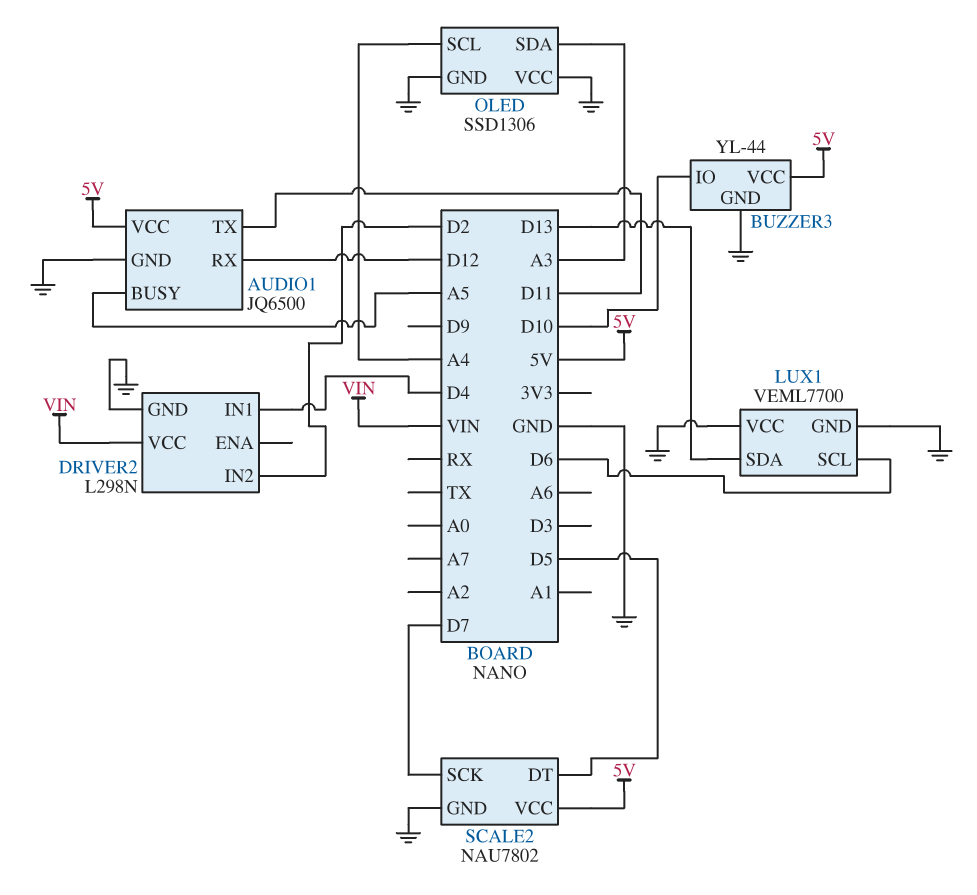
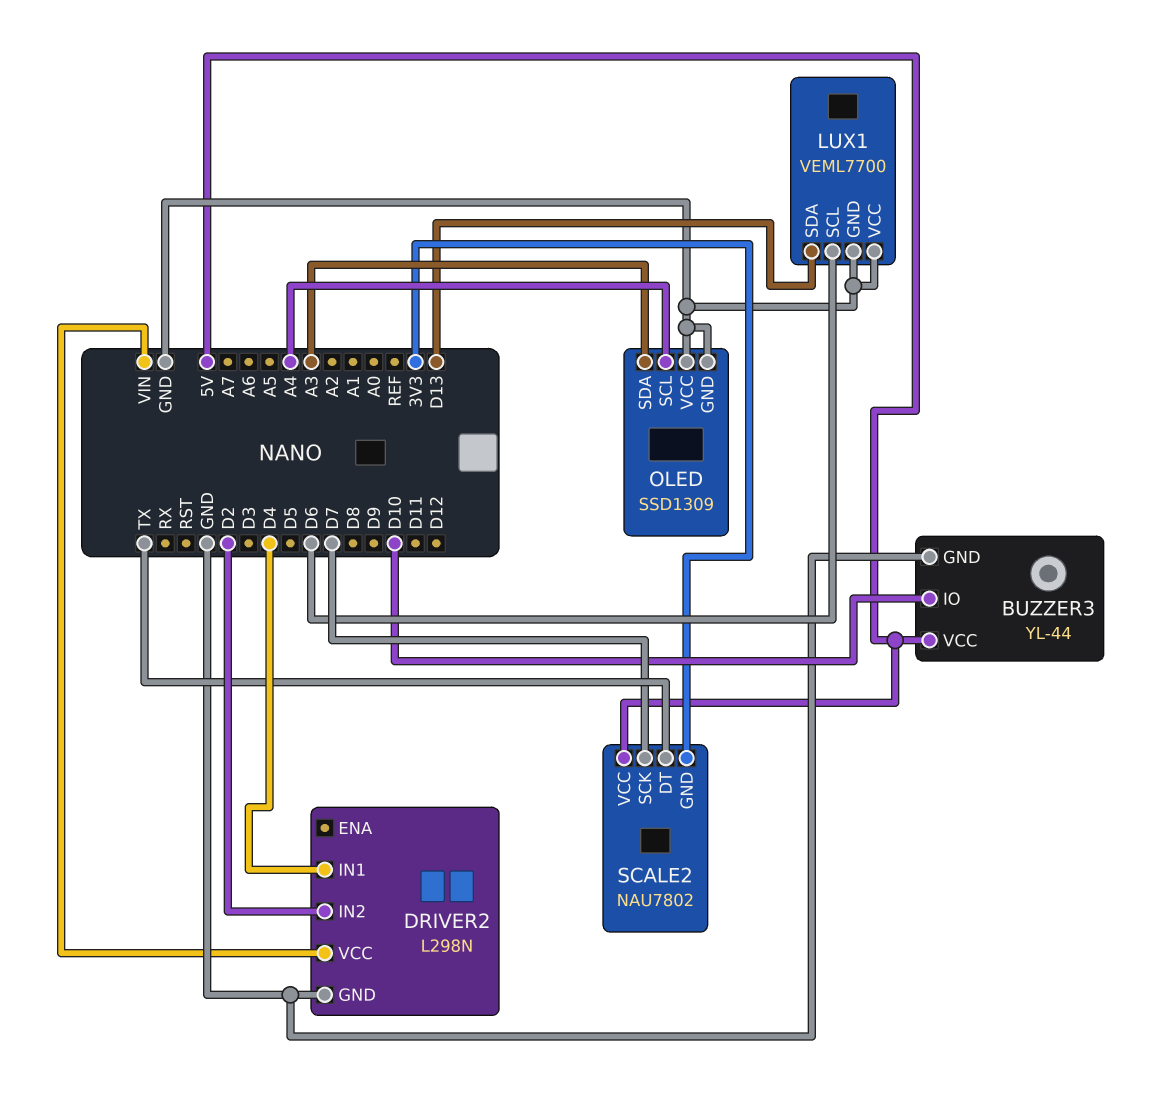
AUDIO1: JQ6500 -> none
AUDIO1 pin BUSY: A5 -> none
AUDIO1 pin GND: GND -> none
AUDIO1 pin RX: D12 -> none
AUDIO1 pin TX: D11 -> none
AUDIO1 pin VCC: 5V -> none
OLED: SSD1306 -> SSD1309
SCALE2 pin DT: D5 -> TX
SCALE2 pin GND: GND -> 3V3

